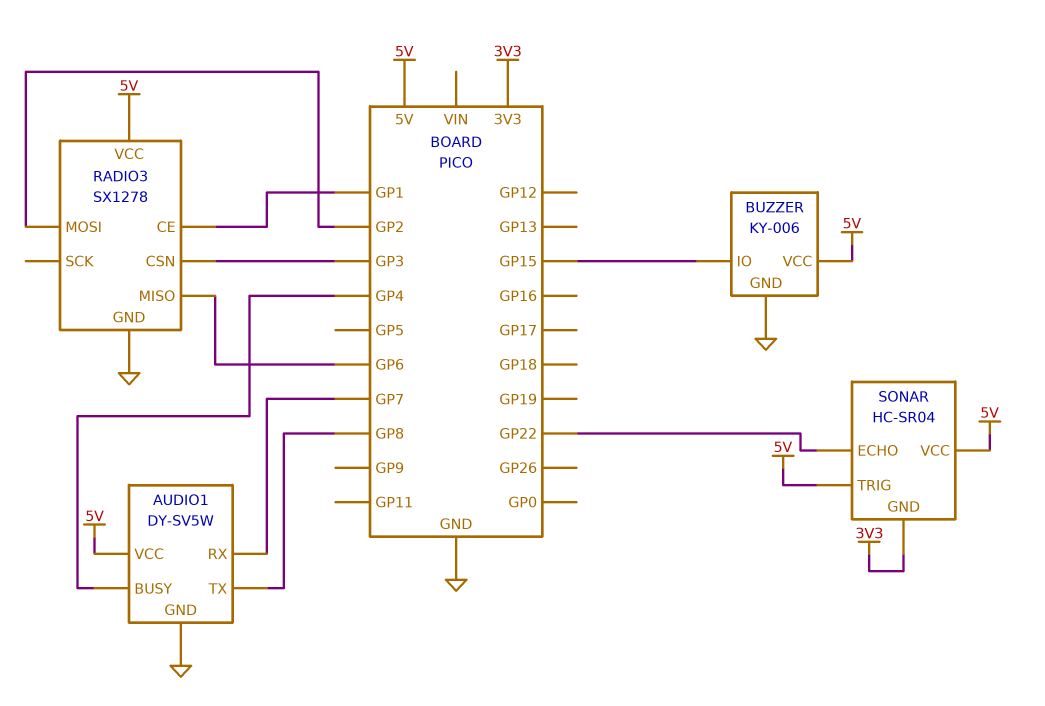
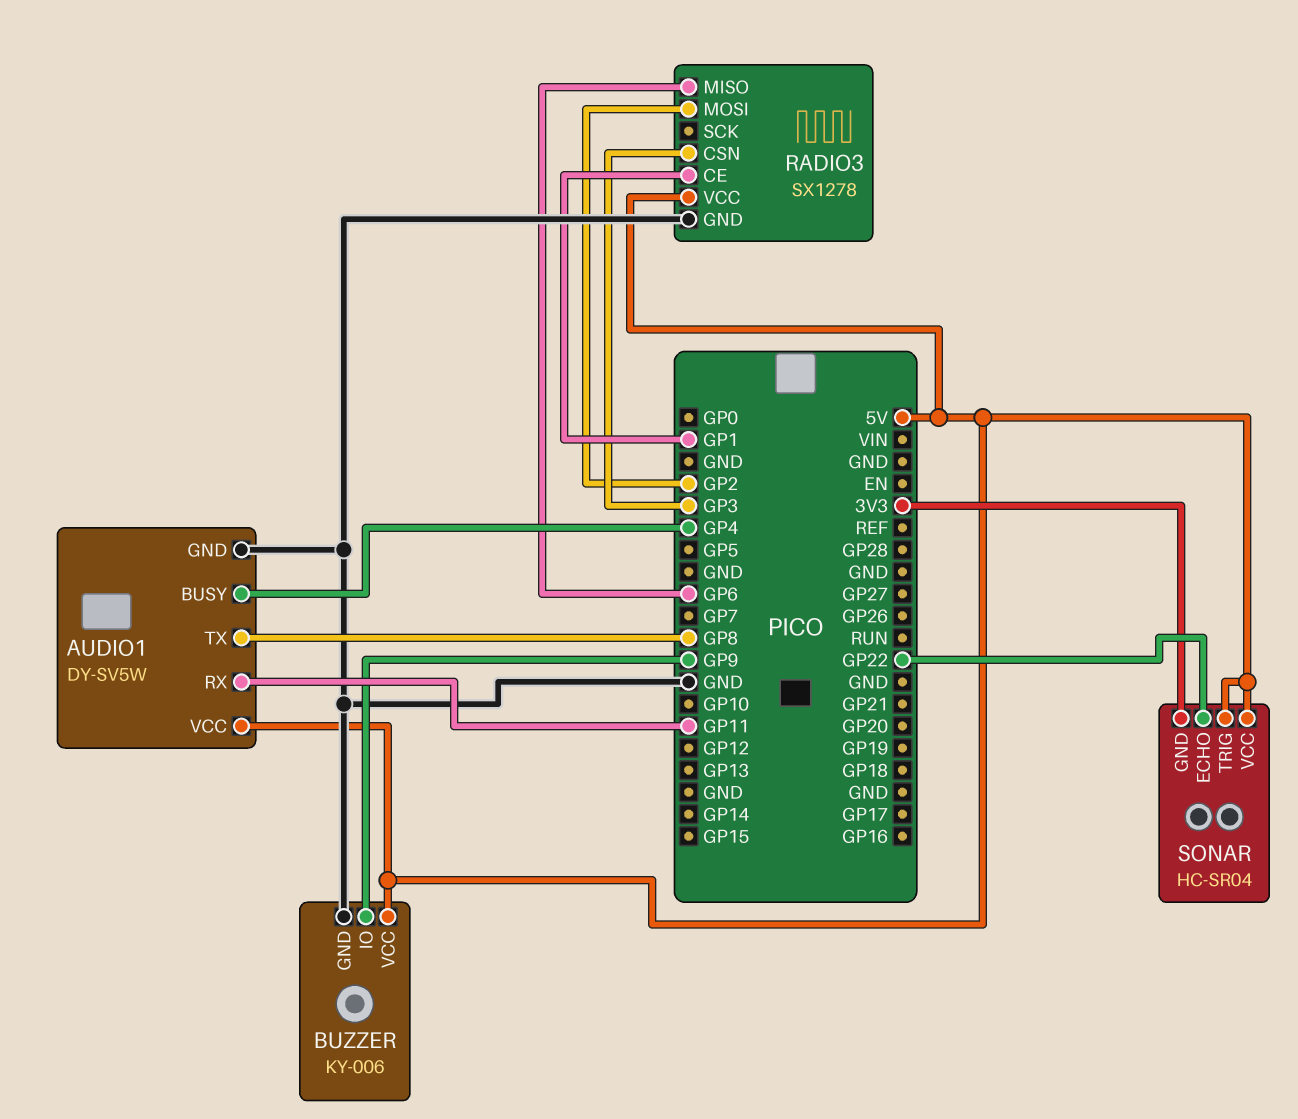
AUDIO1 pin RX: GP7 -> GP11
BUZZER pin IO: GP15 -> GP9

